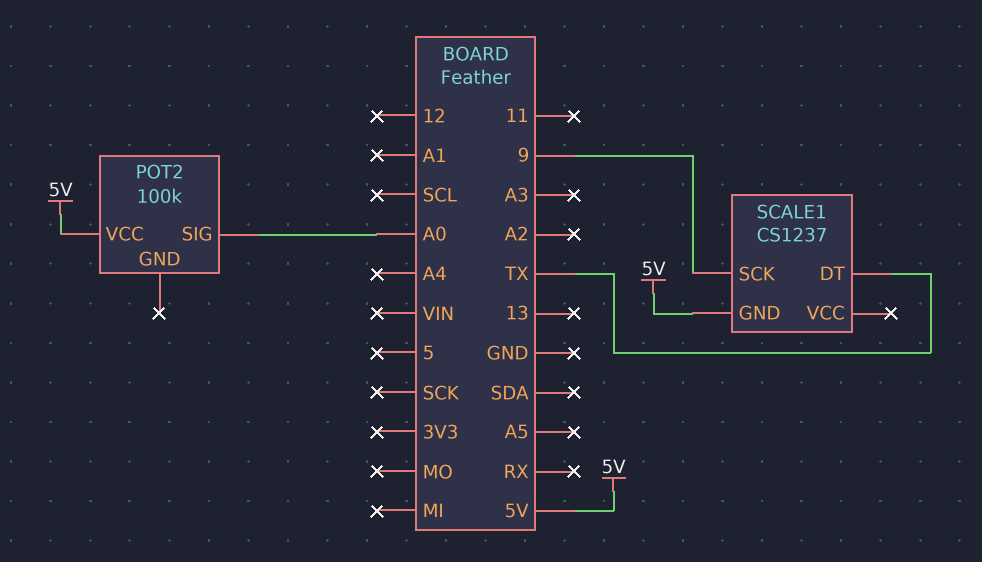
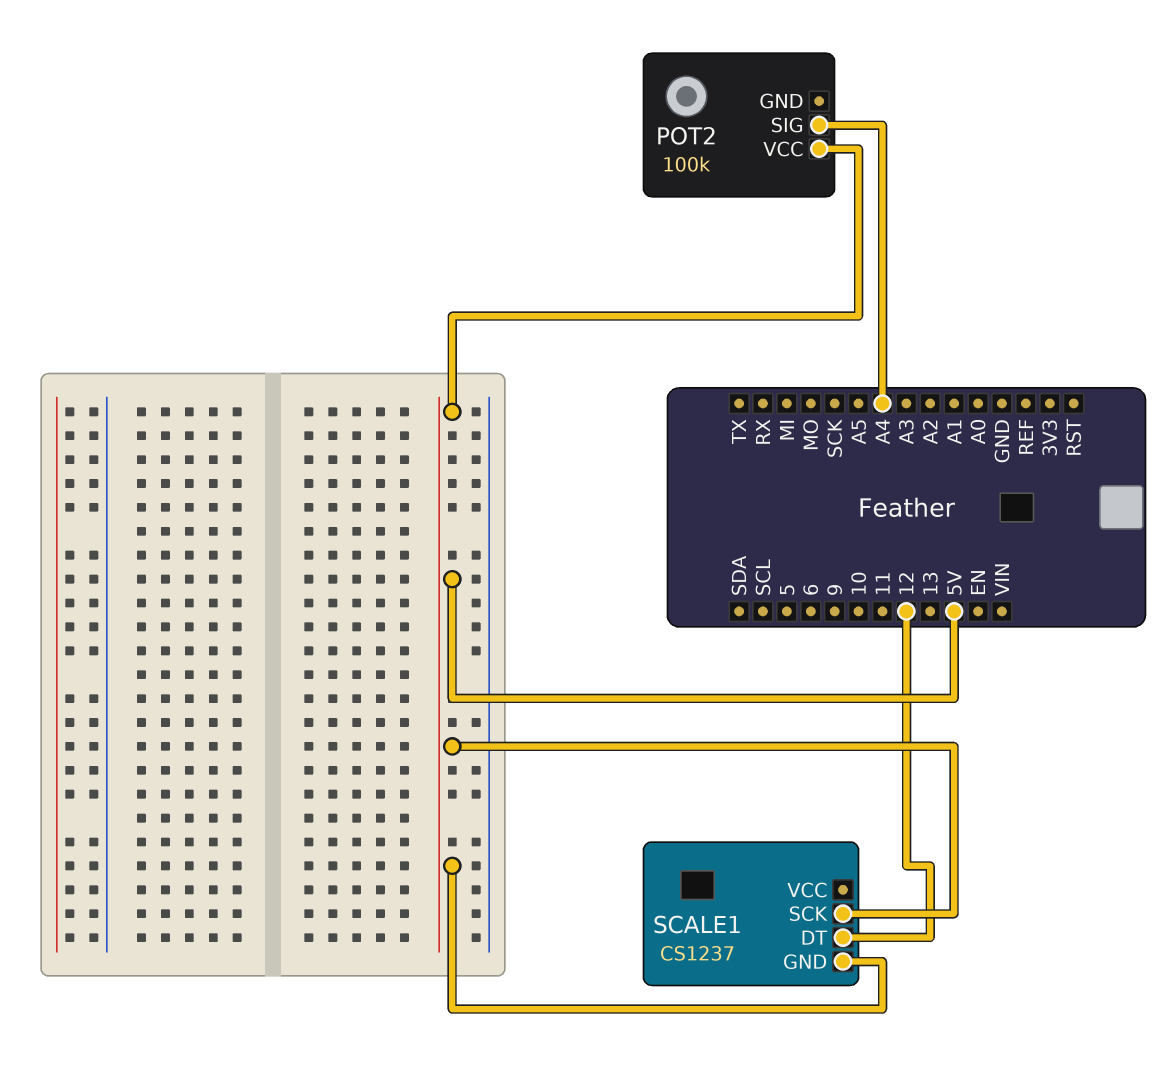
POT2 pin SIG: A0 -> A4
SCALE1 pin DT: TX -> 12
SCALE1 pin SCK: 9 -> 5V

